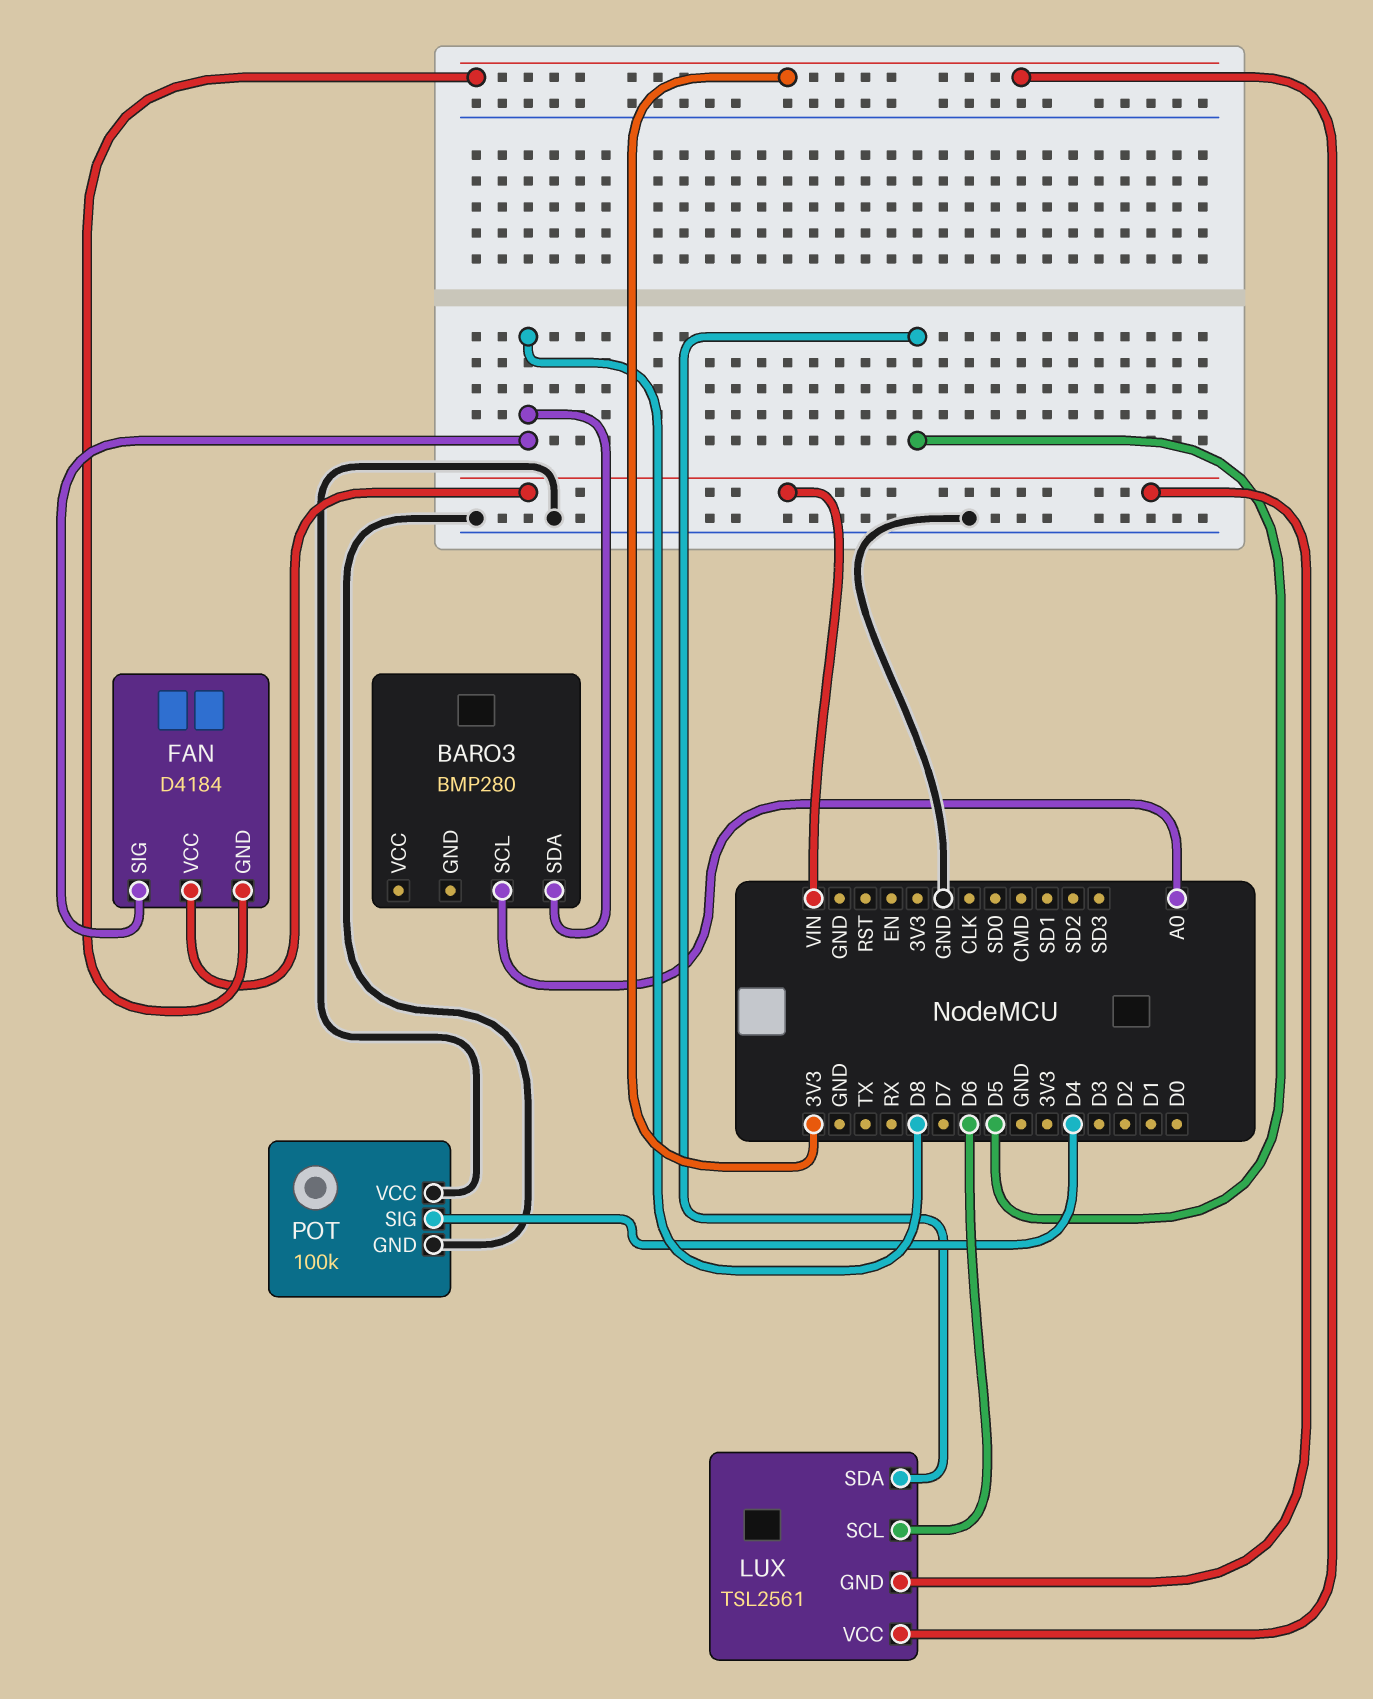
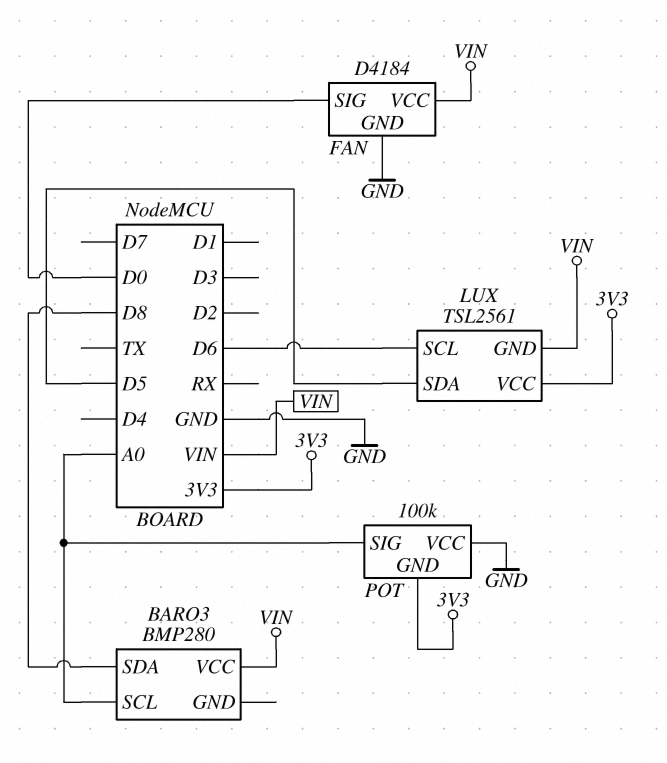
BARO3 pin VCC: none -> VIN
FAN pin GND: 3V3 -> GND
FAN pin SIG: D8 -> D0
POT pin GND: GND -> 3V3
POT pin SIG: D4 -> A0

